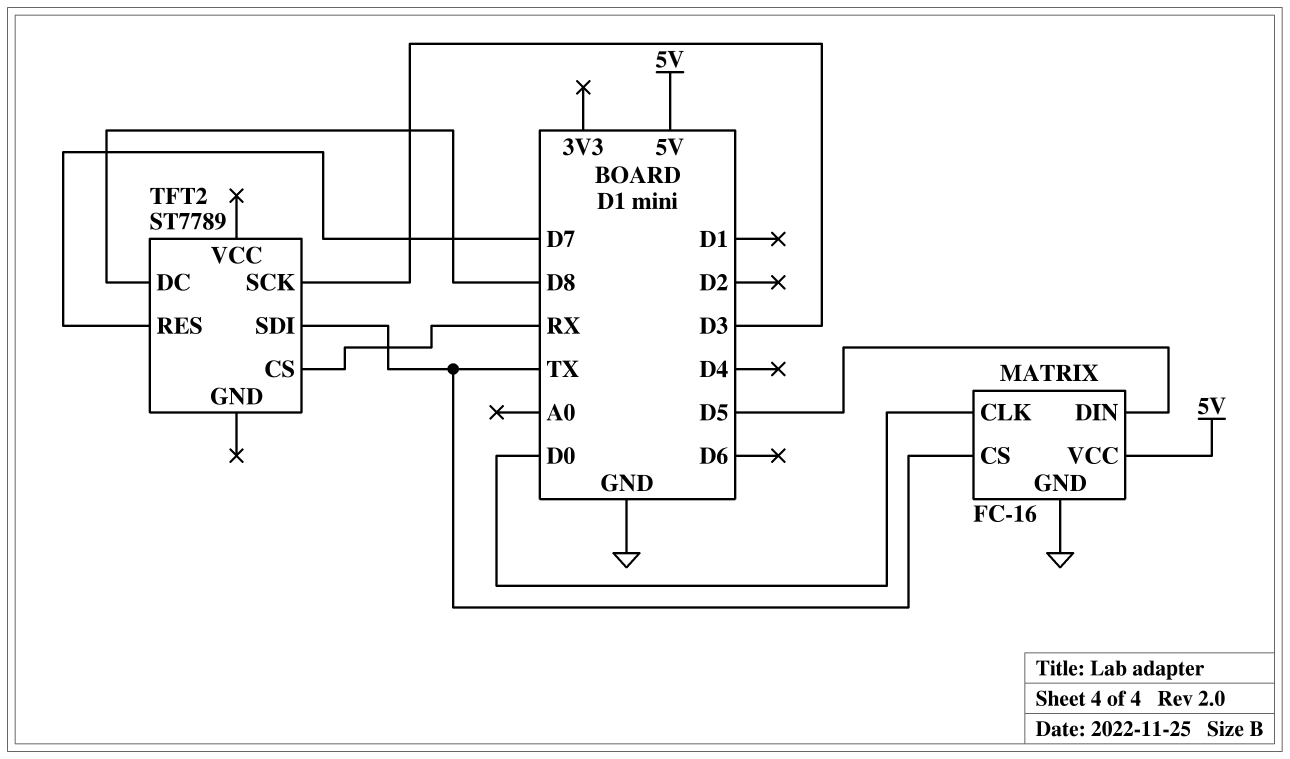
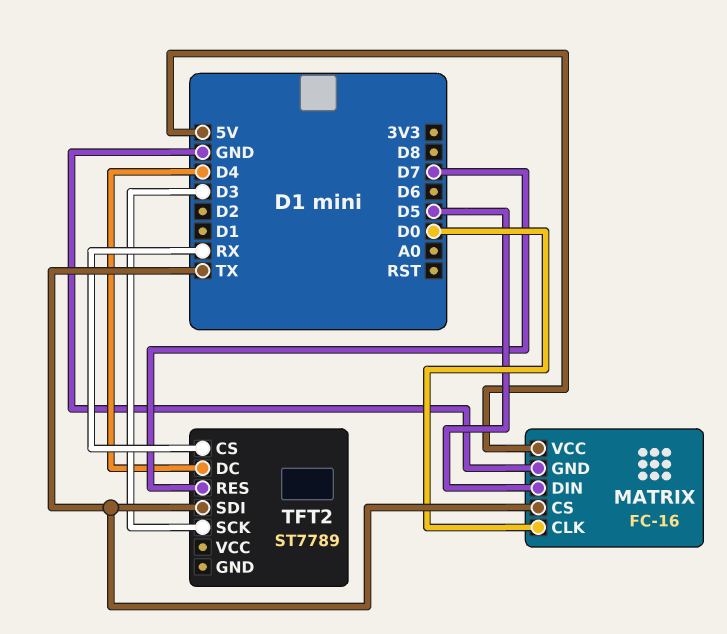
TFT2 pin DC: D8 -> D4

